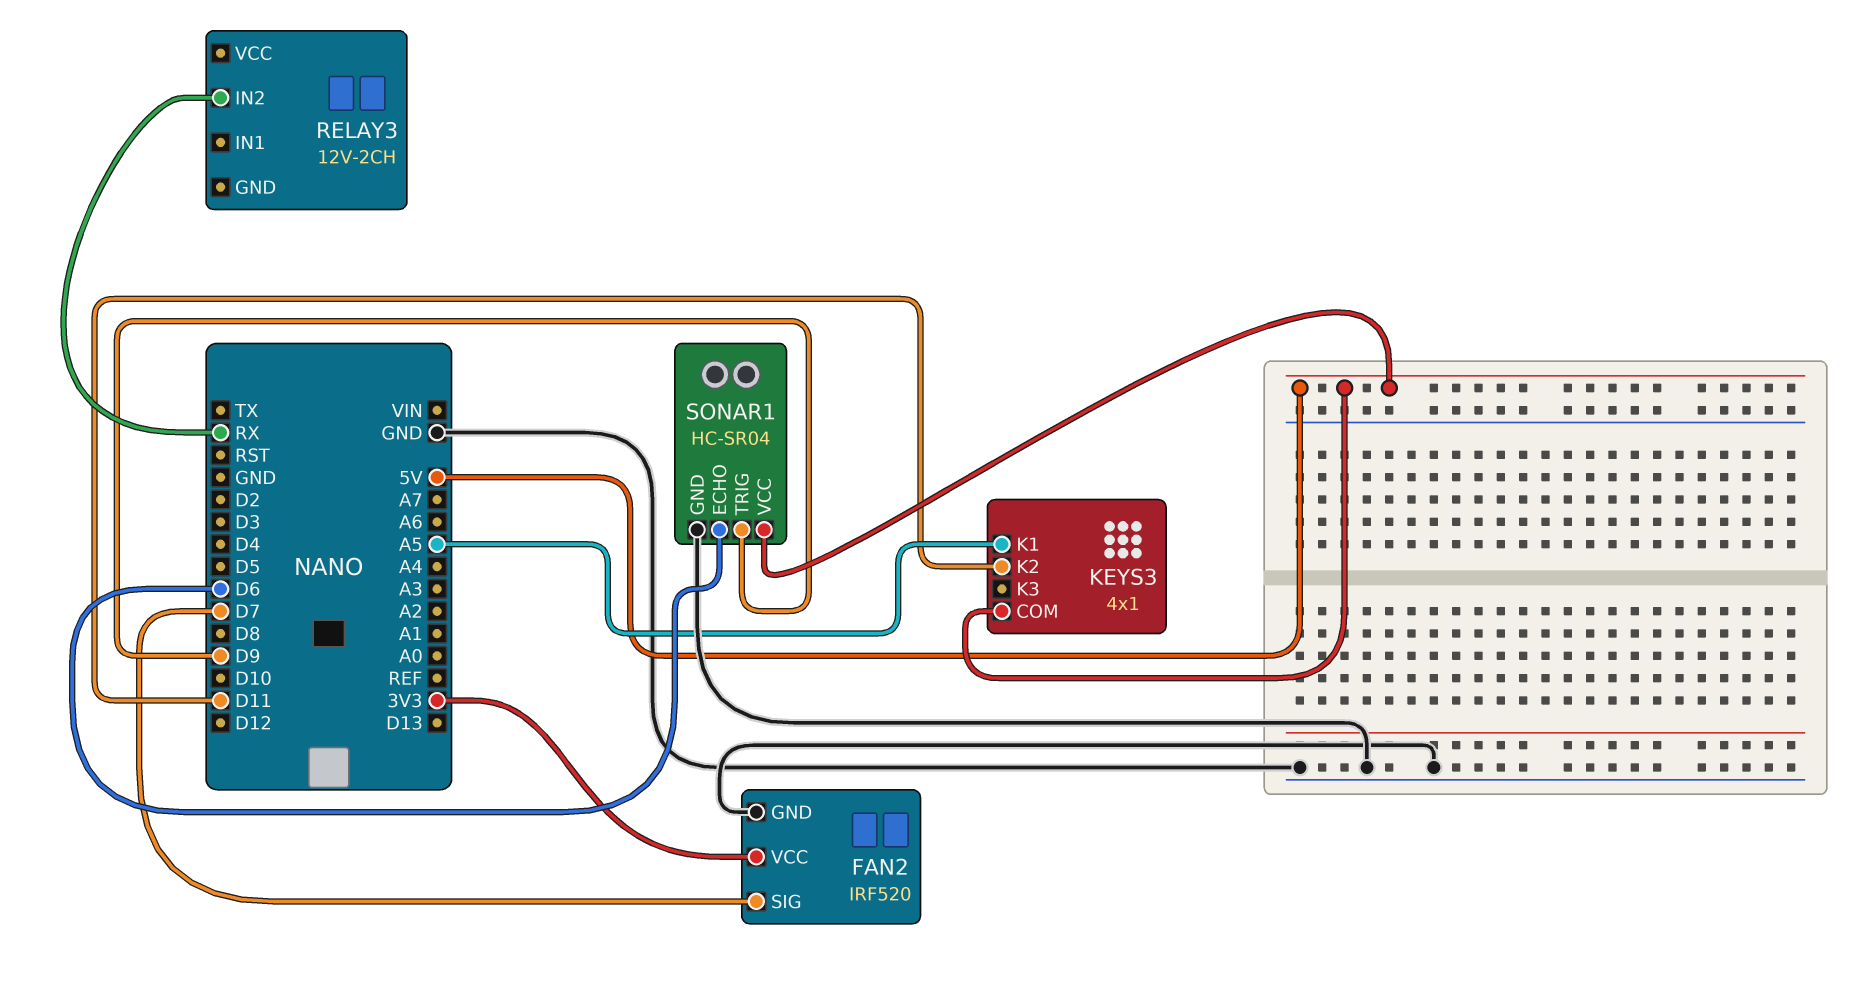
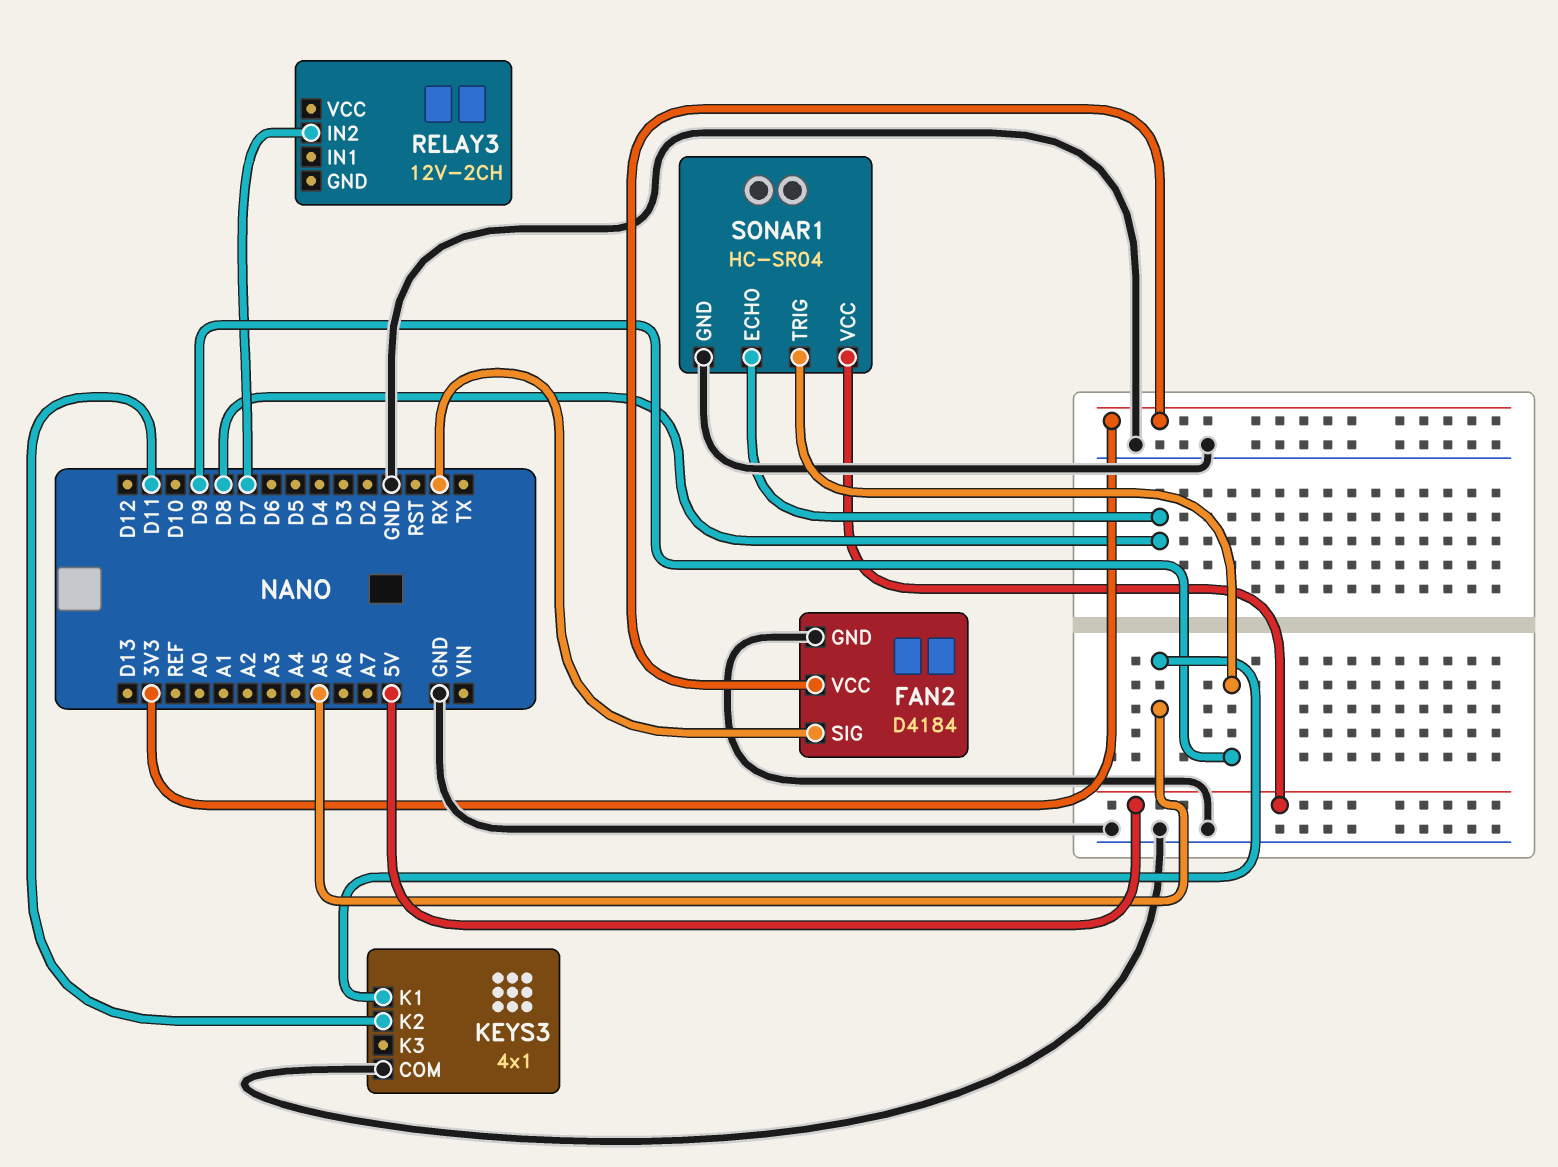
FAN2: IRF520 -> D4184
FAN2 pin SIG: D7 -> RX
KEYS3 pin COM: 5V -> GND
RELAY3 pin IN2: RX -> D7
SONAR1 pin ECHO: D6 -> D8

